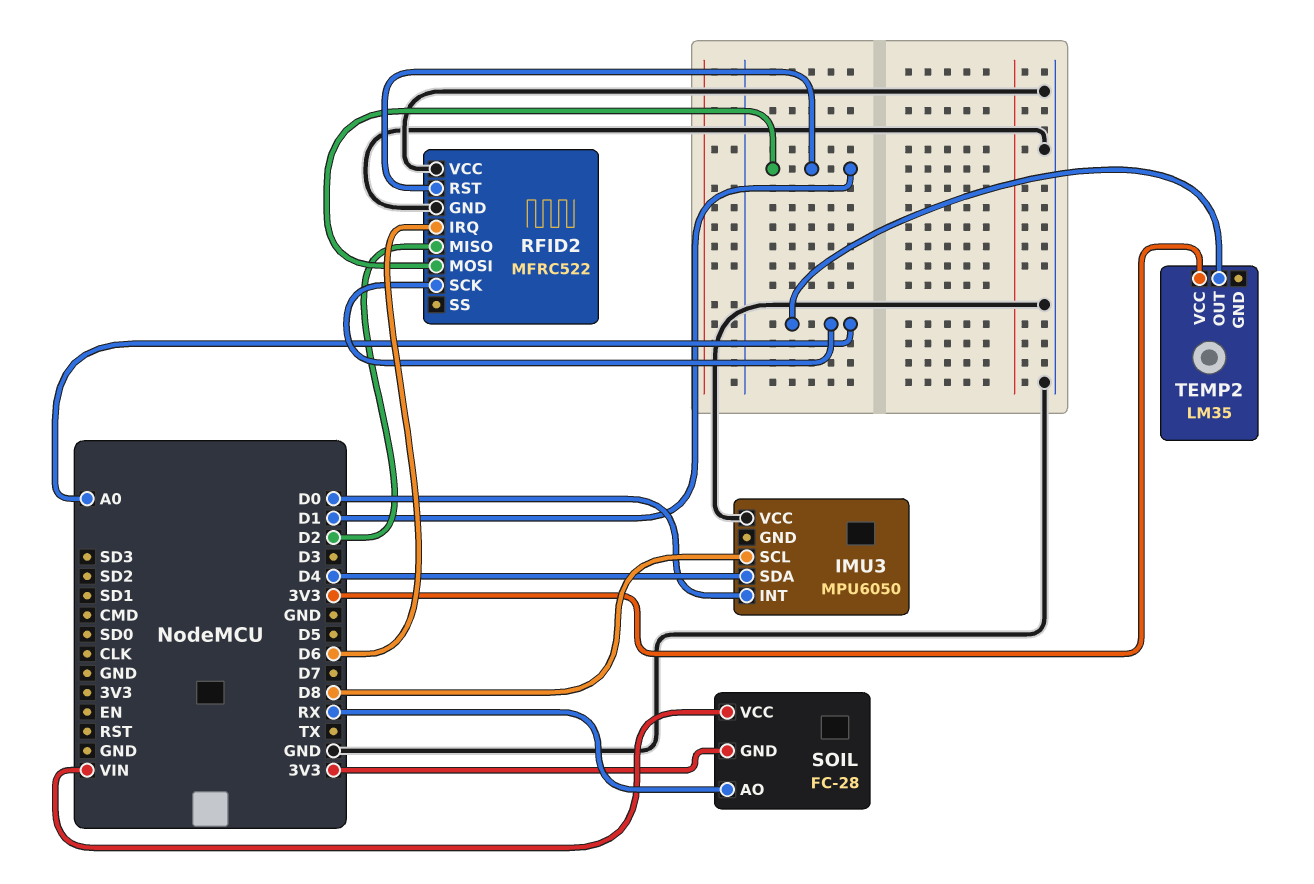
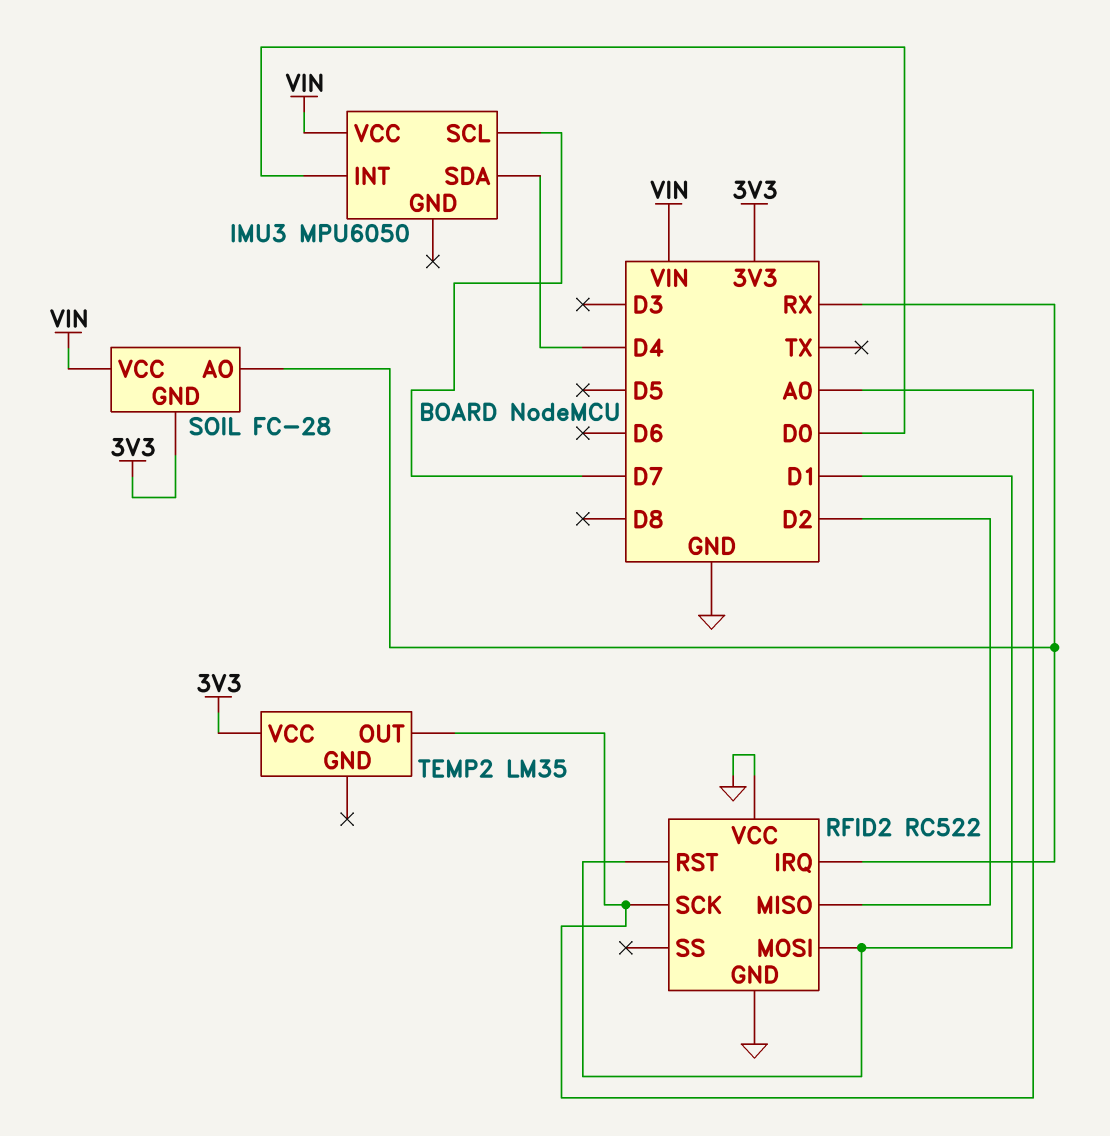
IMU3 pin SCL: D8 -> D7
IMU3 pin VCC: GND -> VIN
RFID2: MFRC522 -> RC522
RFID2 pin IRQ: D6 -> RX

